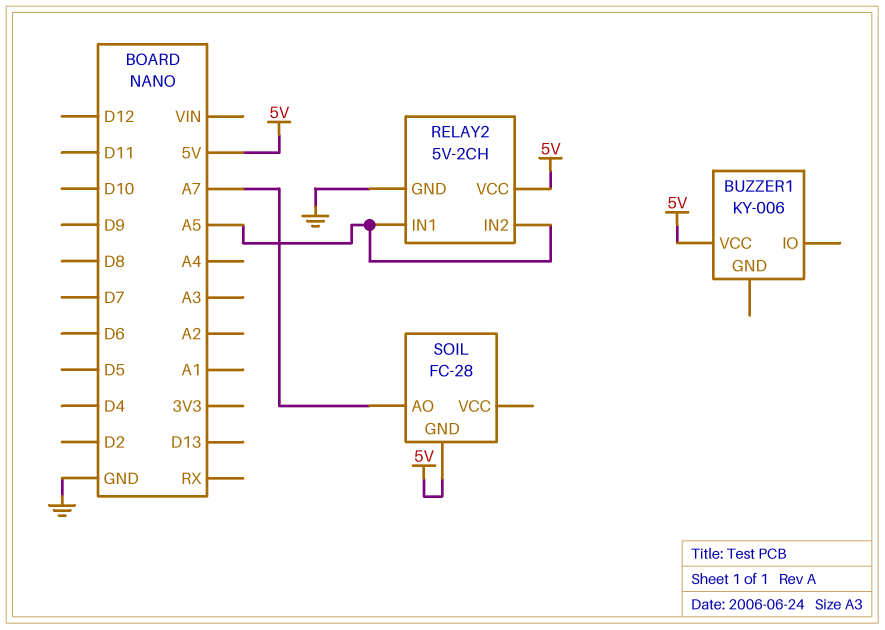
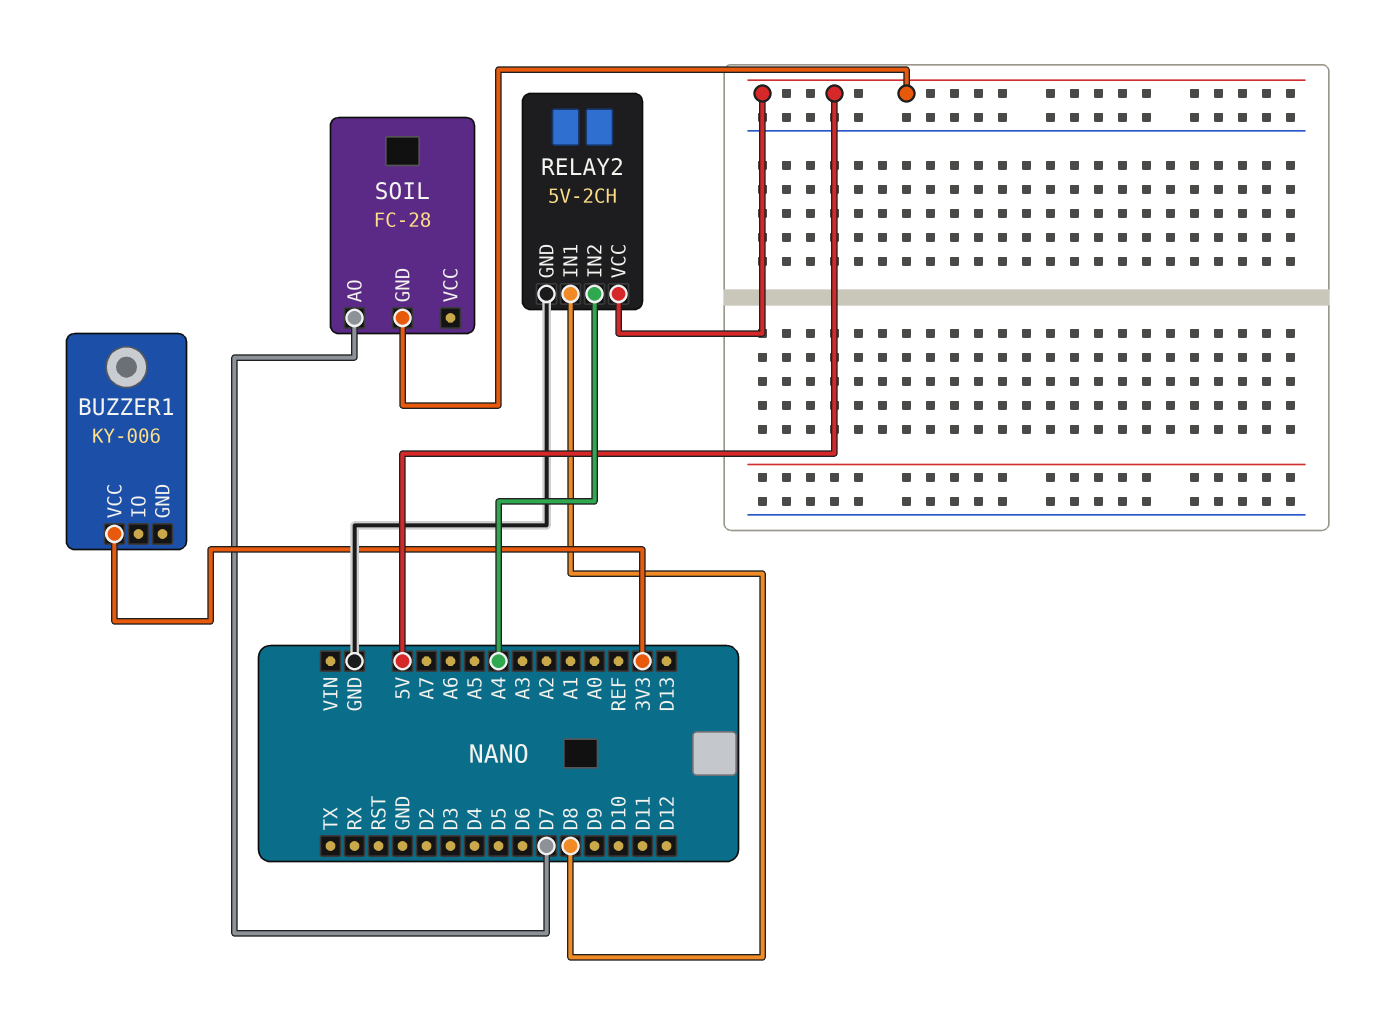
BUZZER1 pin VCC: 5V -> 3V3
RELAY2 pin IN1: A5 -> D8
RELAY2 pin IN2: A5 -> A4
SOIL pin AO: A7 -> D7

